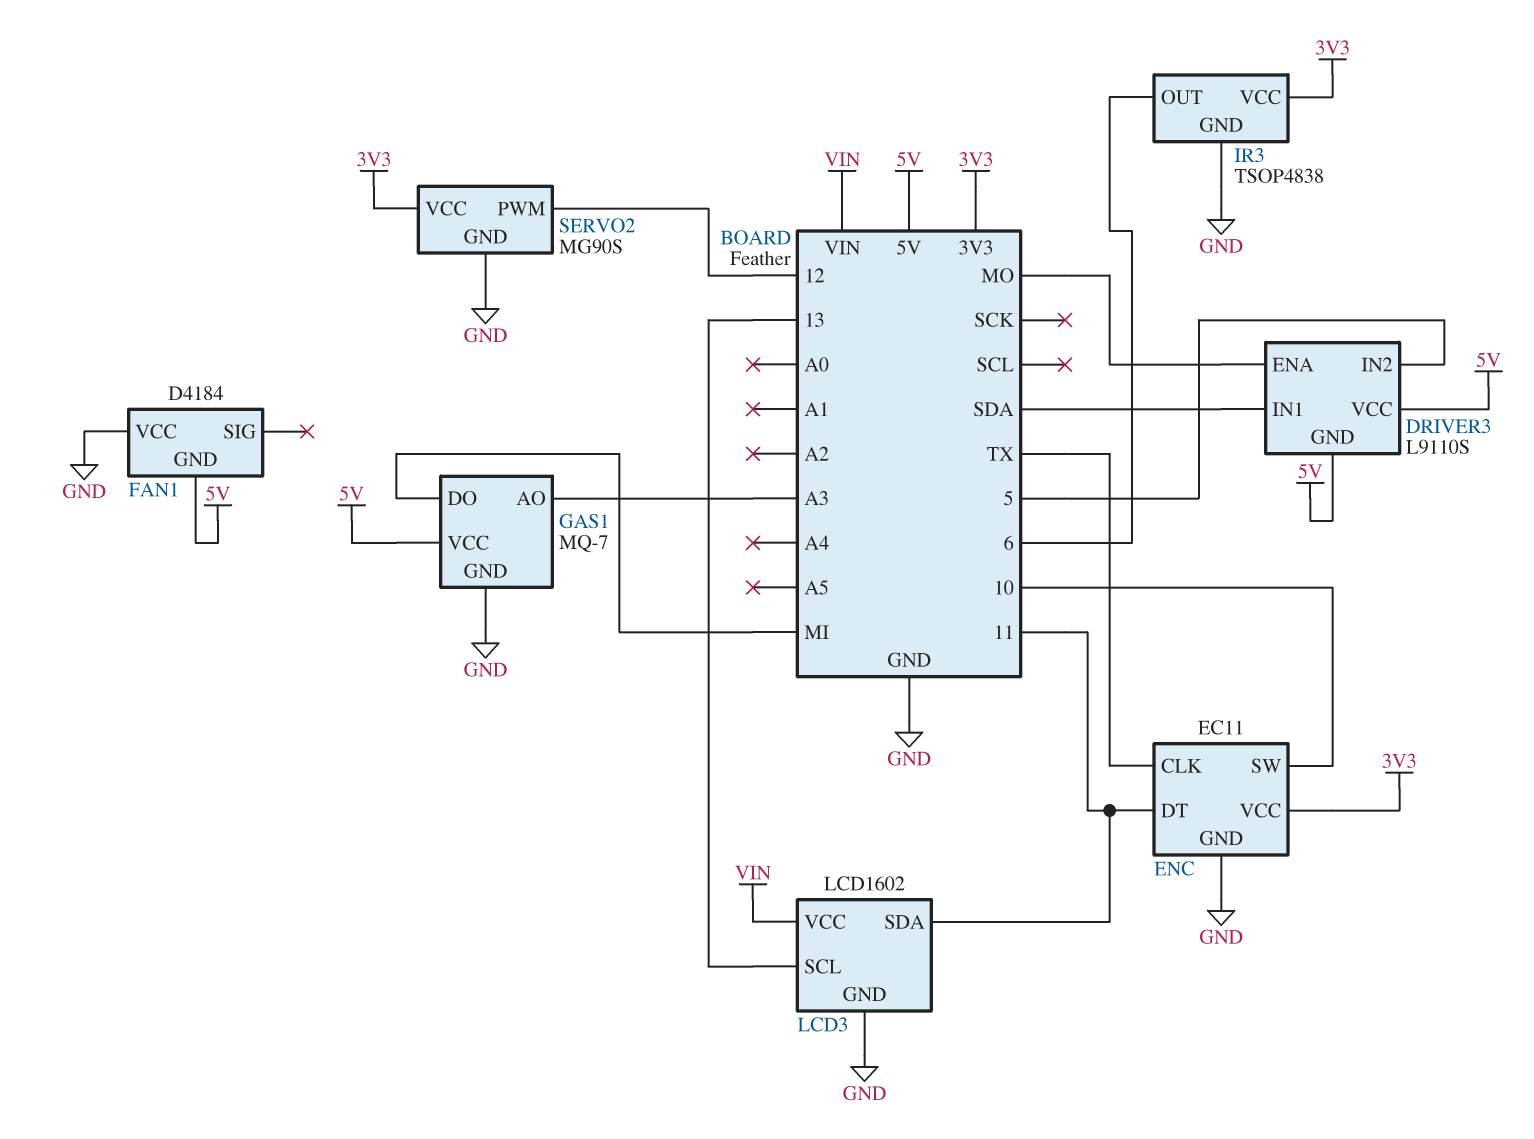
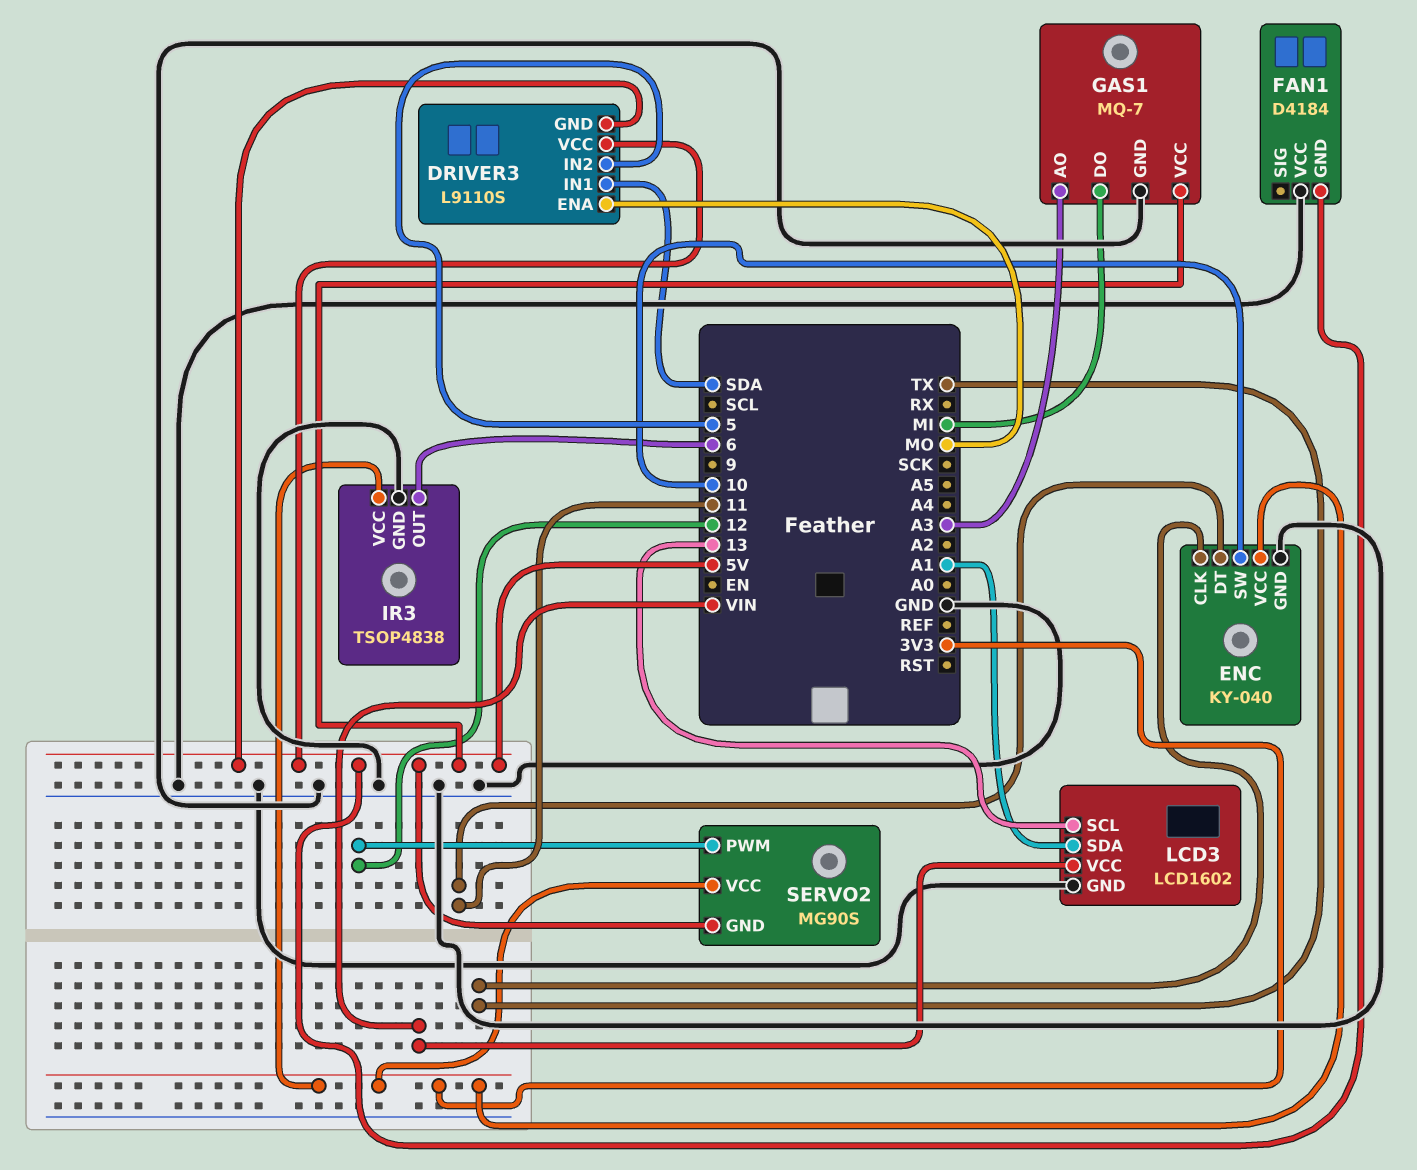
ENC: EC11 -> KY-040
LCD3 pin SDA: 11 -> A1
SERVO2 pin GND: GND -> 5V

